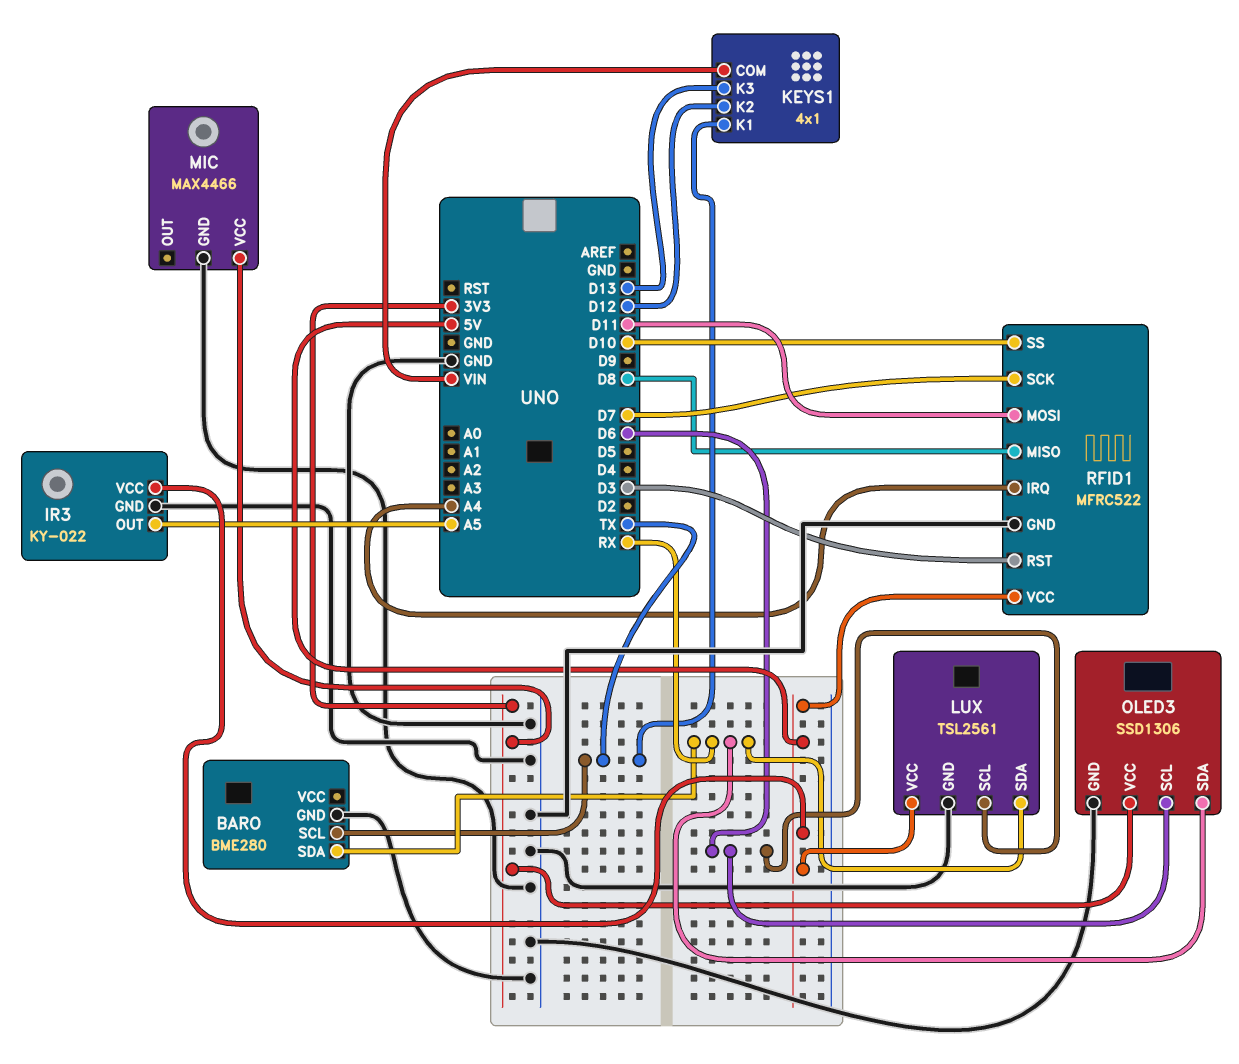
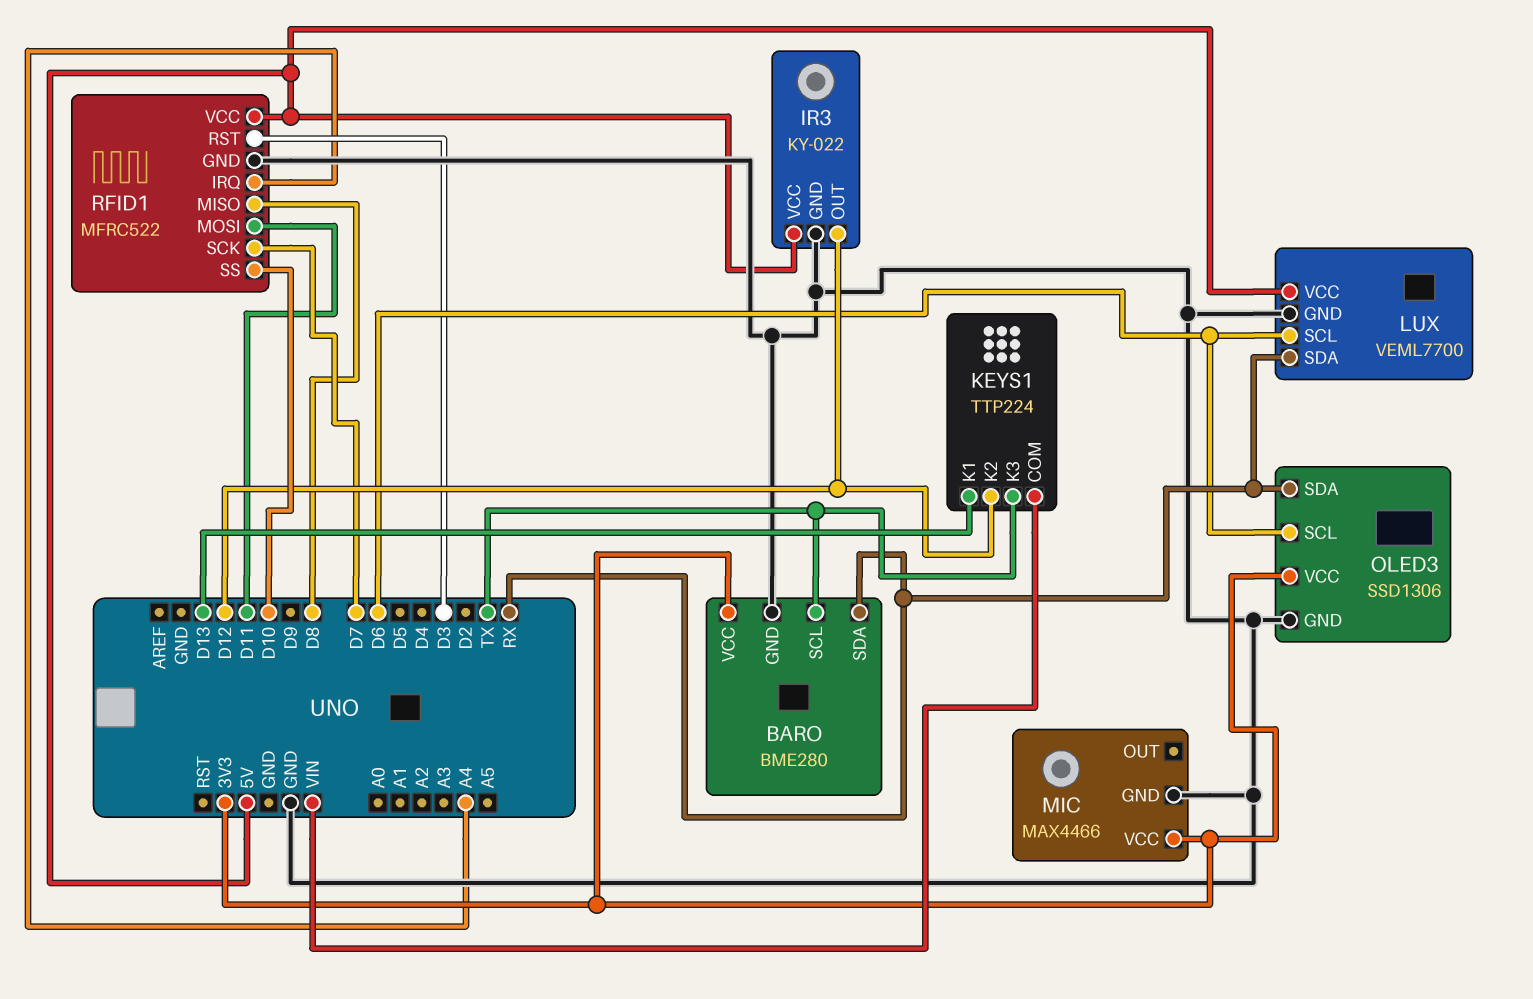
BARO pin VCC: none -> 3V3
IR3 pin OUT: A5 -> D12
KEYS1: 4x1 -> TTP224
KEYS1 pin K1: TX -> D13
KEYS1 pin K3: D13 -> TX
LUX: TSL2561 -> VEML7700

